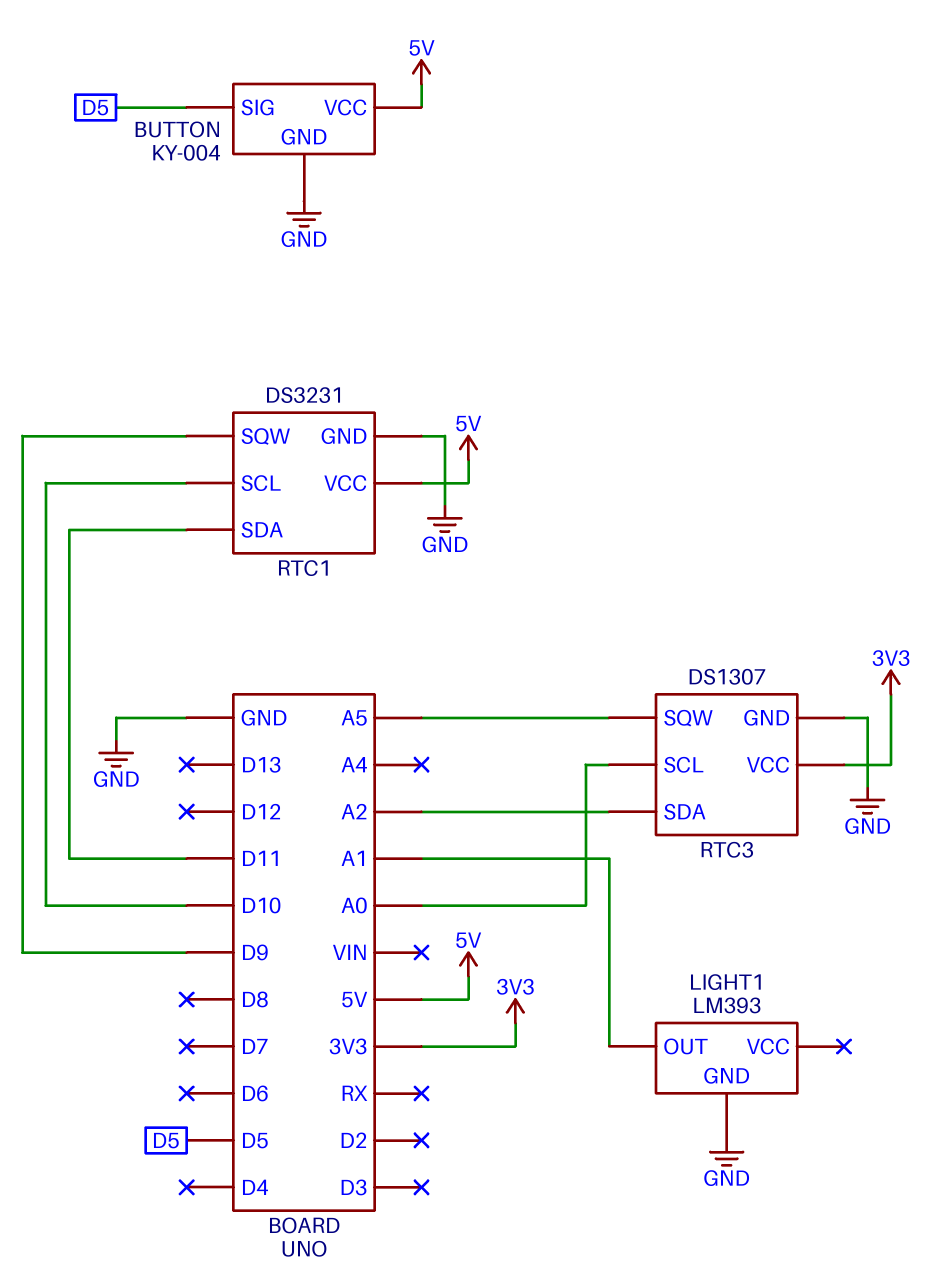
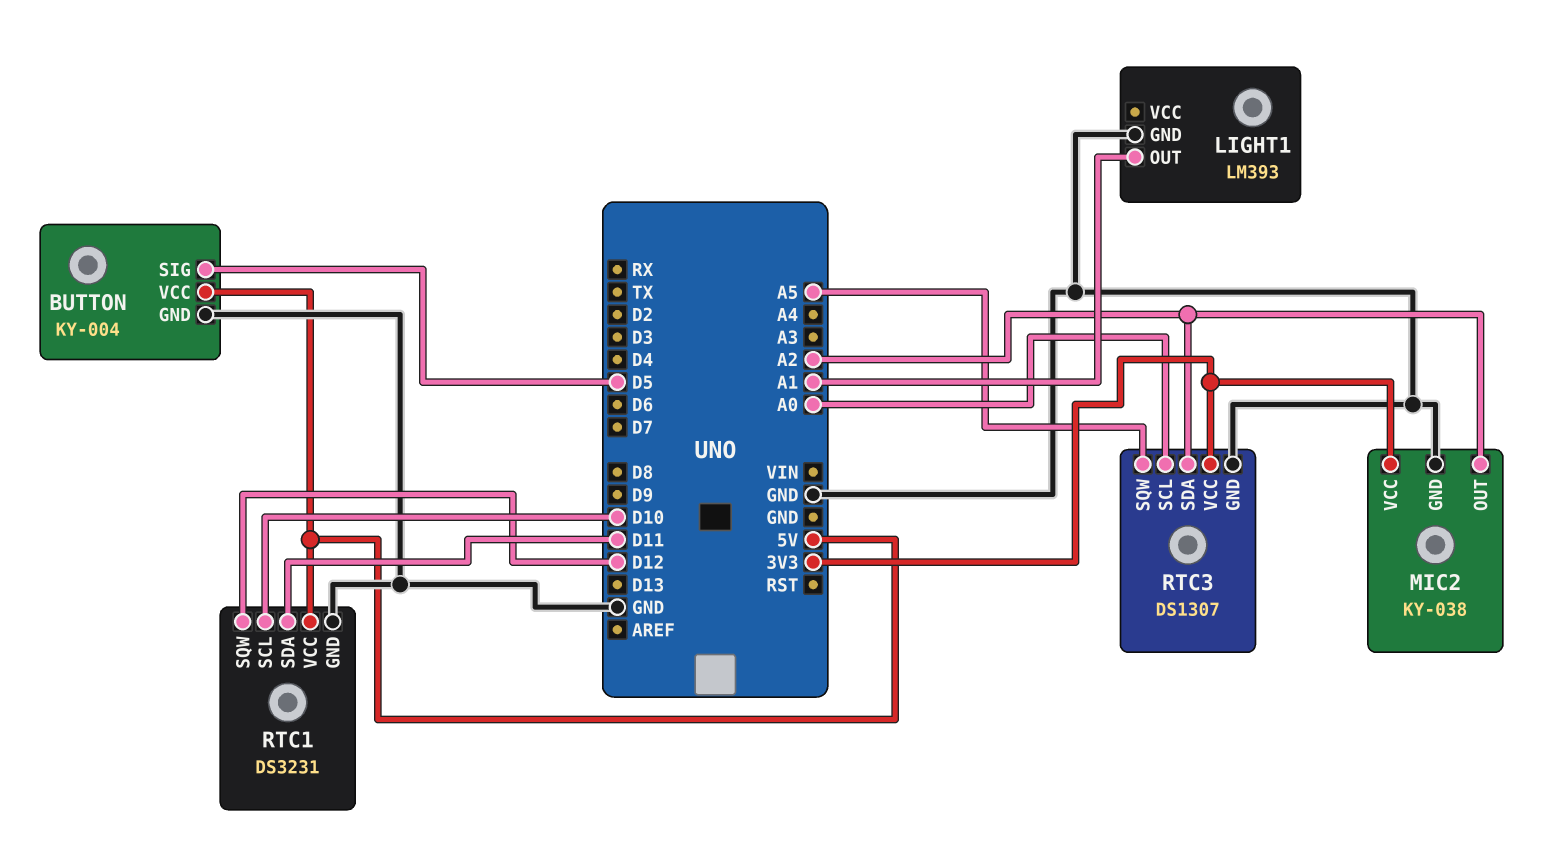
MIC2: none -> KY-038
MIC2 pin GND: none -> GND
MIC2 pin OUT: none -> A2
MIC2 pin VCC: none -> 3V3
RTC1 pin SQW: D9 -> D12

